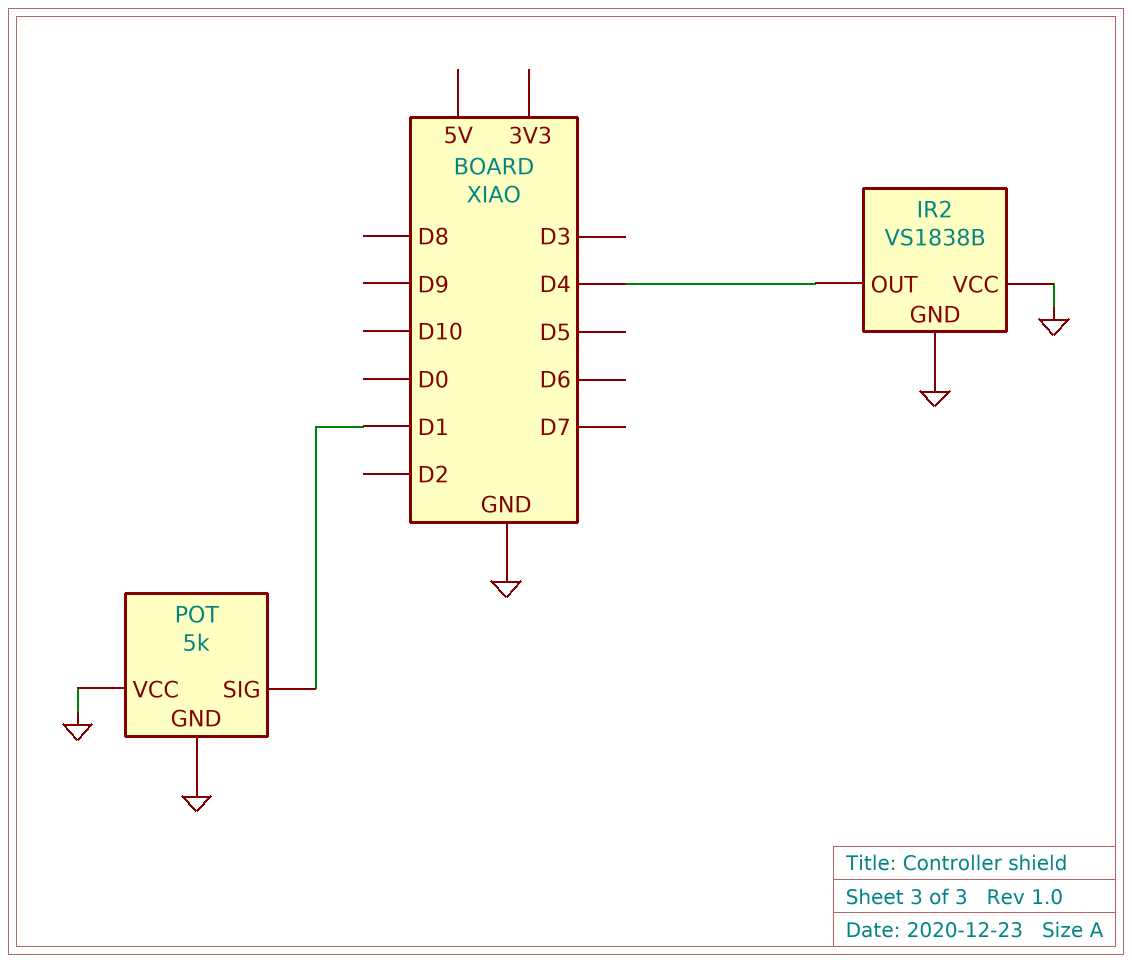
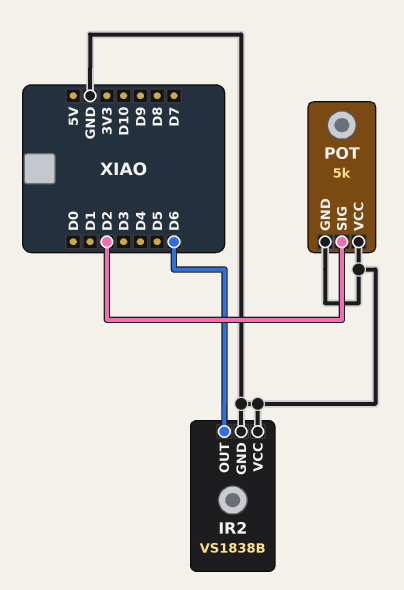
IR2 pin OUT: D4 -> D6
POT pin SIG: D1 -> D2

